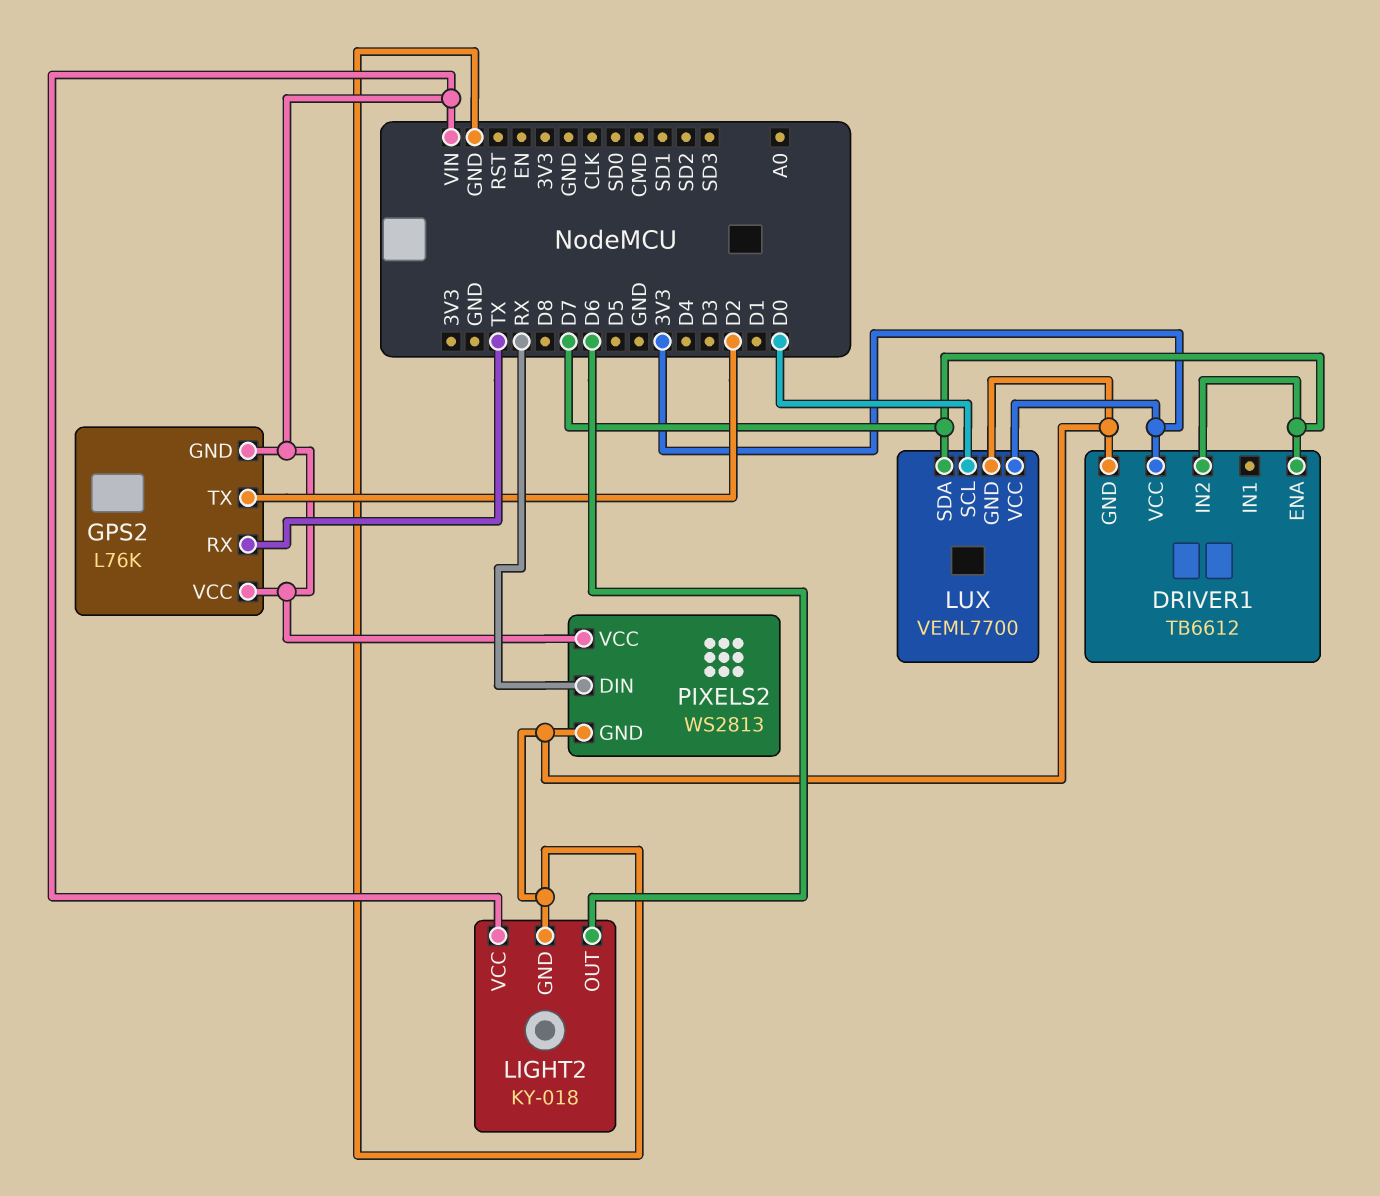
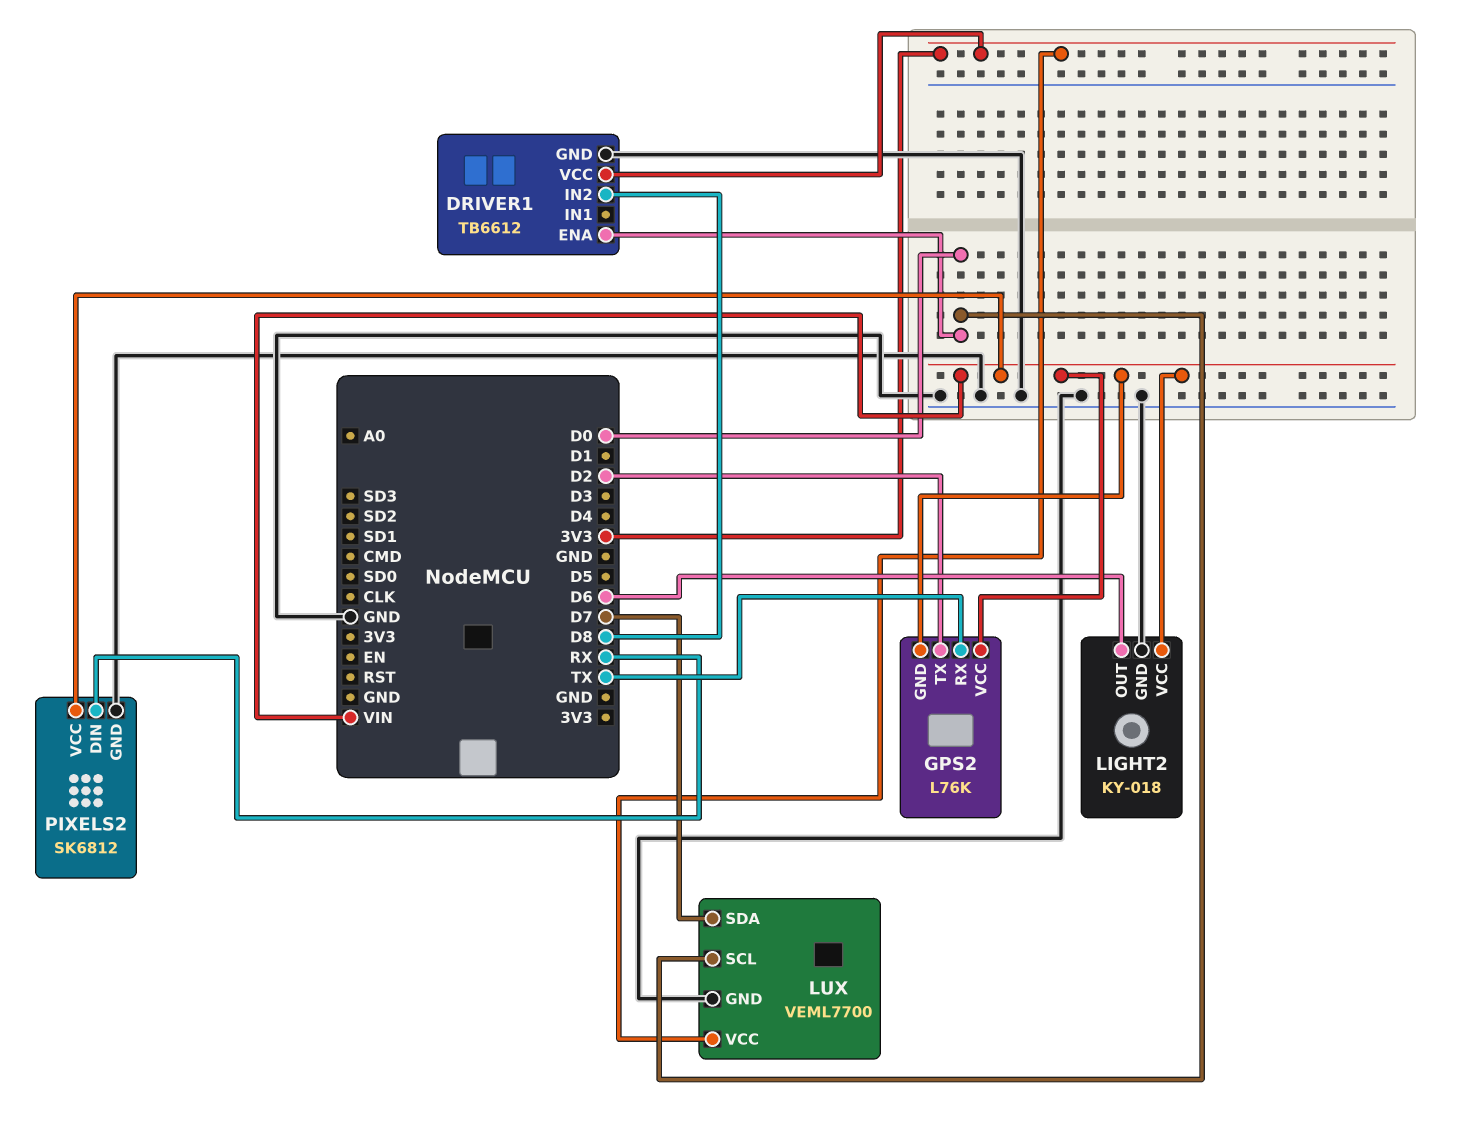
DRIVER1 pin ENA: D7 -> D0
DRIVER1 pin IN2: D7 -> D8
PIXELS2: WS2813 -> SK6812

